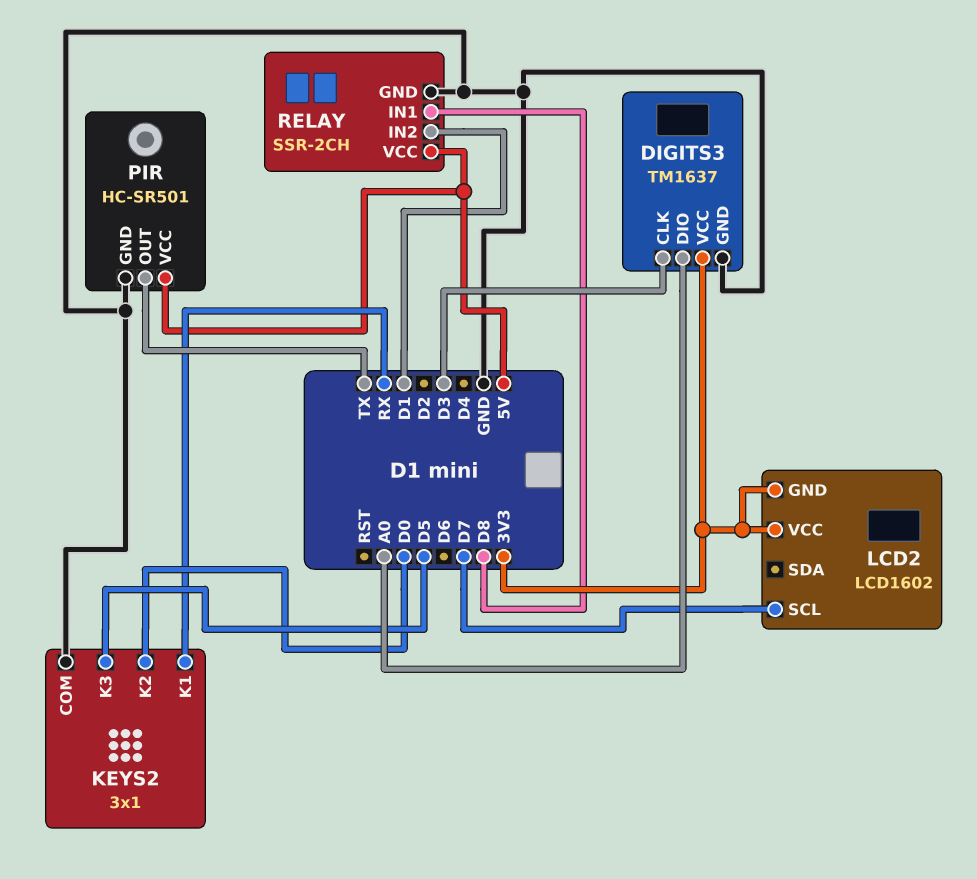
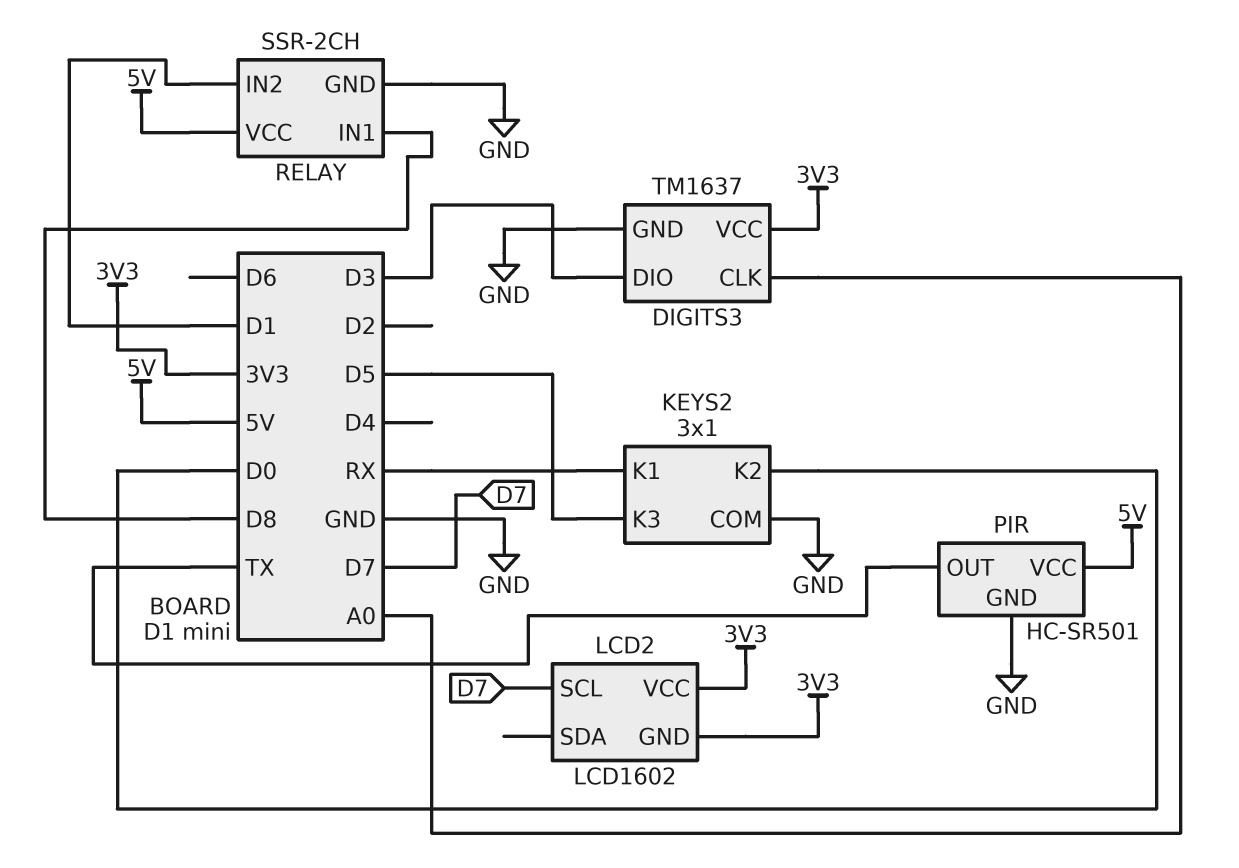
DIGITS3 pin CLK: D3 -> A0
DIGITS3 pin DIO: A0 -> D3

